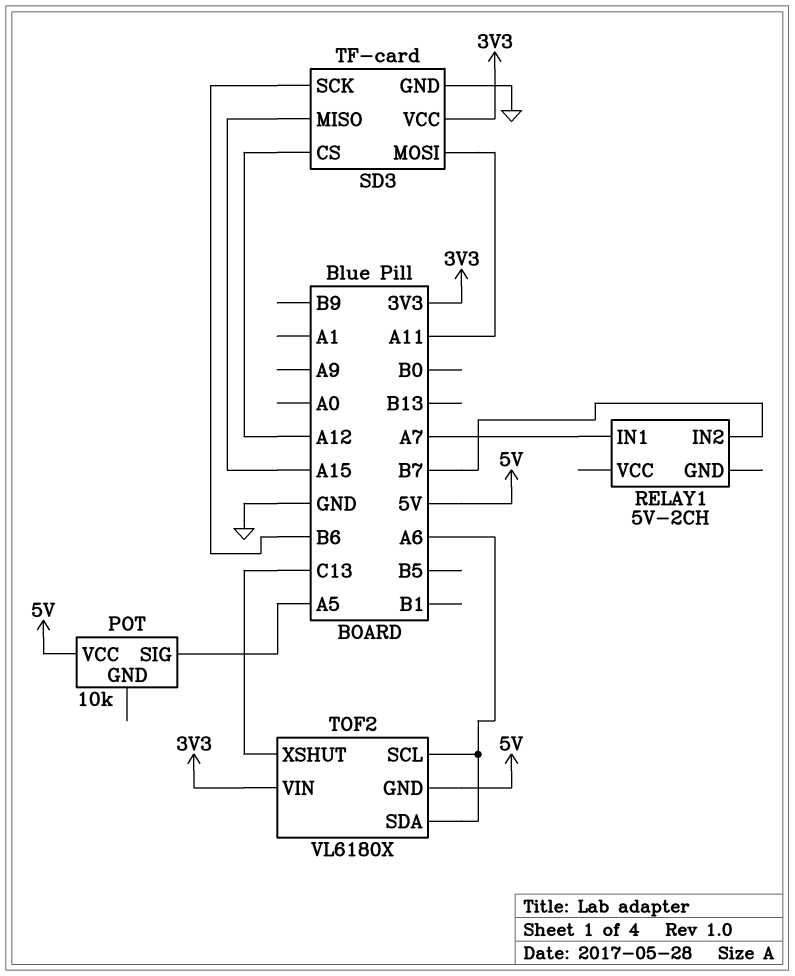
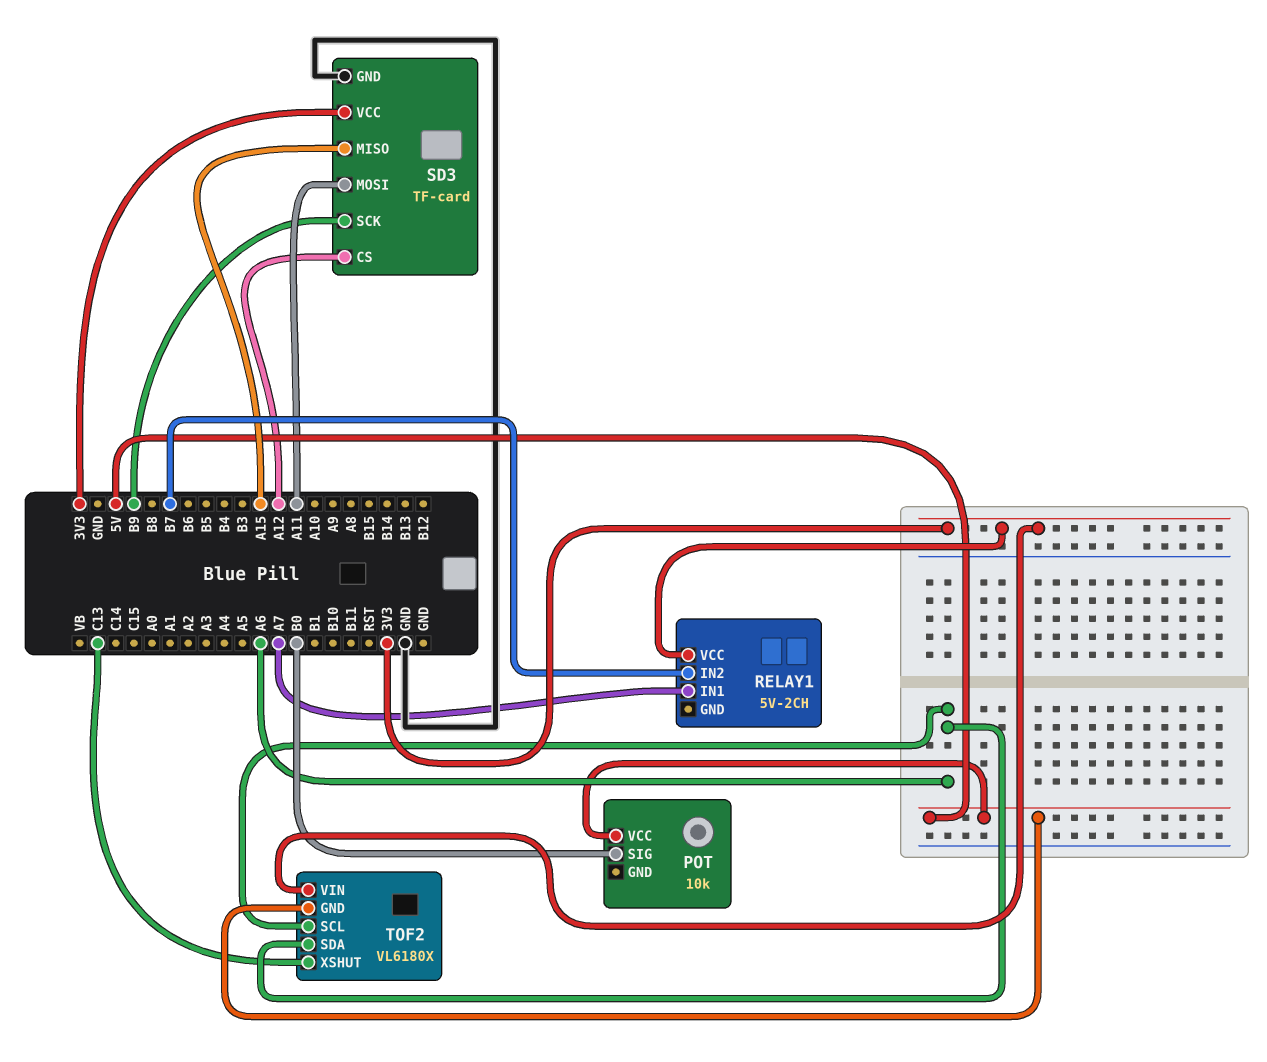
POT pin SIG: A5 -> B0
RELAY1 pin VCC: none -> 3V3
SD3 pin SCK: B6 -> B9

